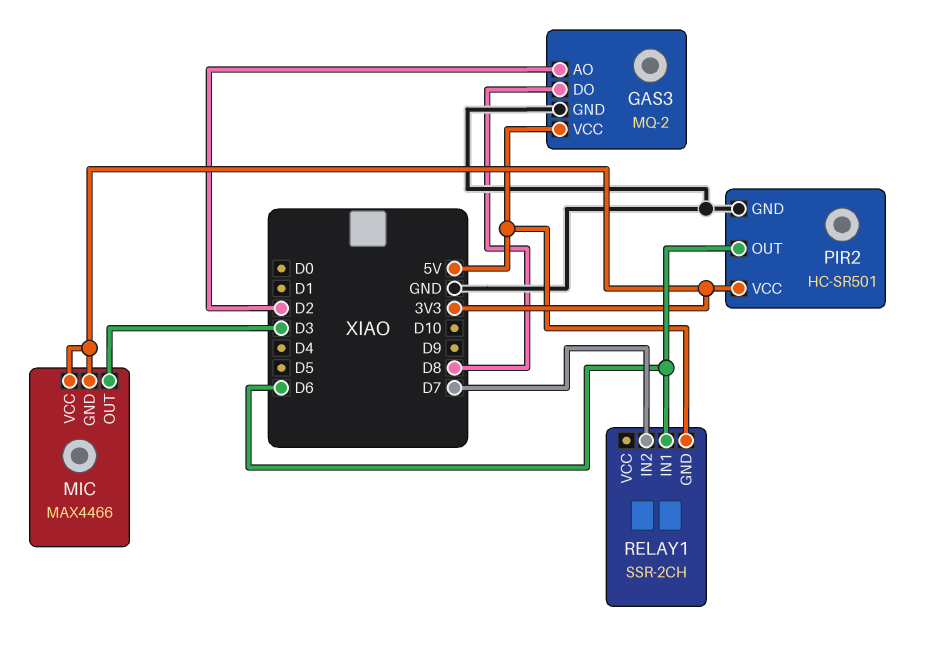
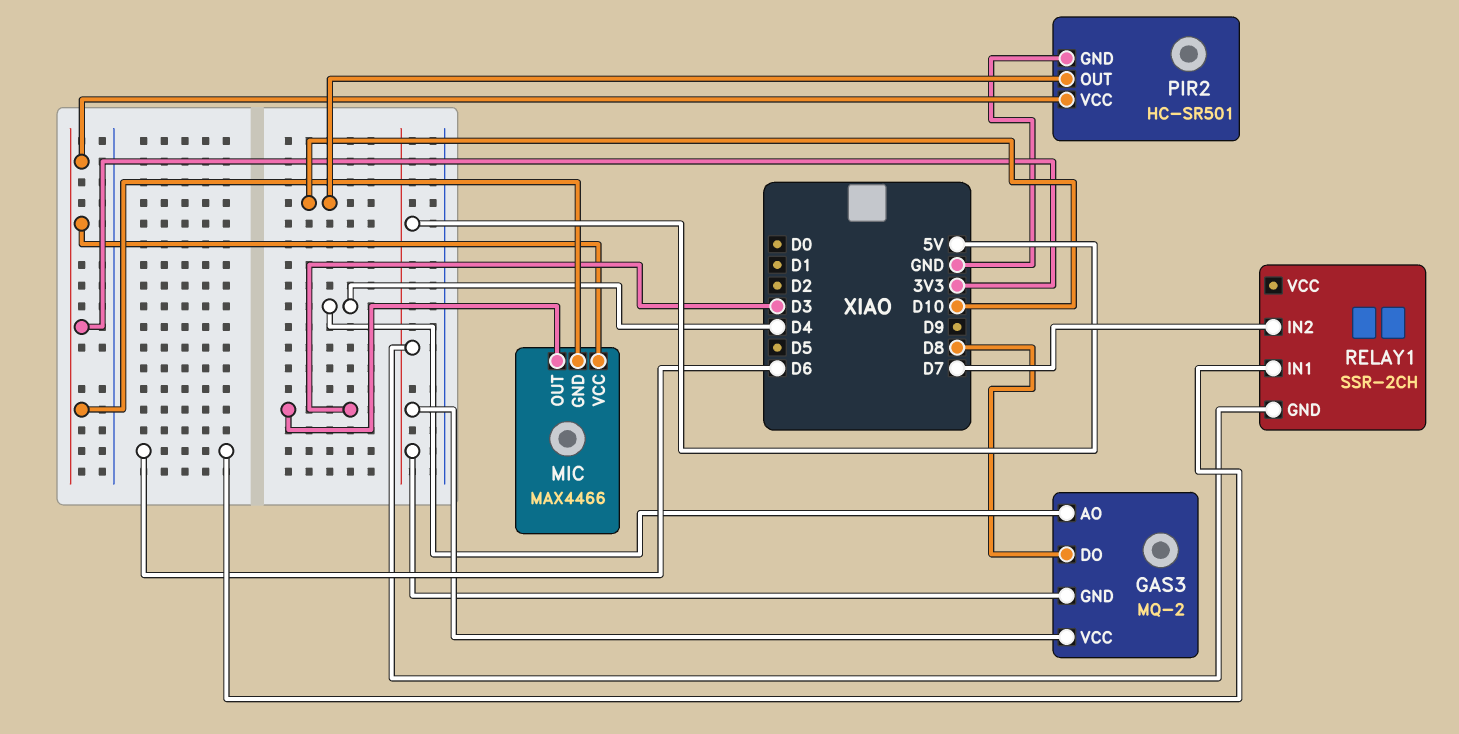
GAS3 pin AO: D2 -> D4
GAS3 pin GND: GND -> 5V
PIR2 pin OUT: D6 -> D10

